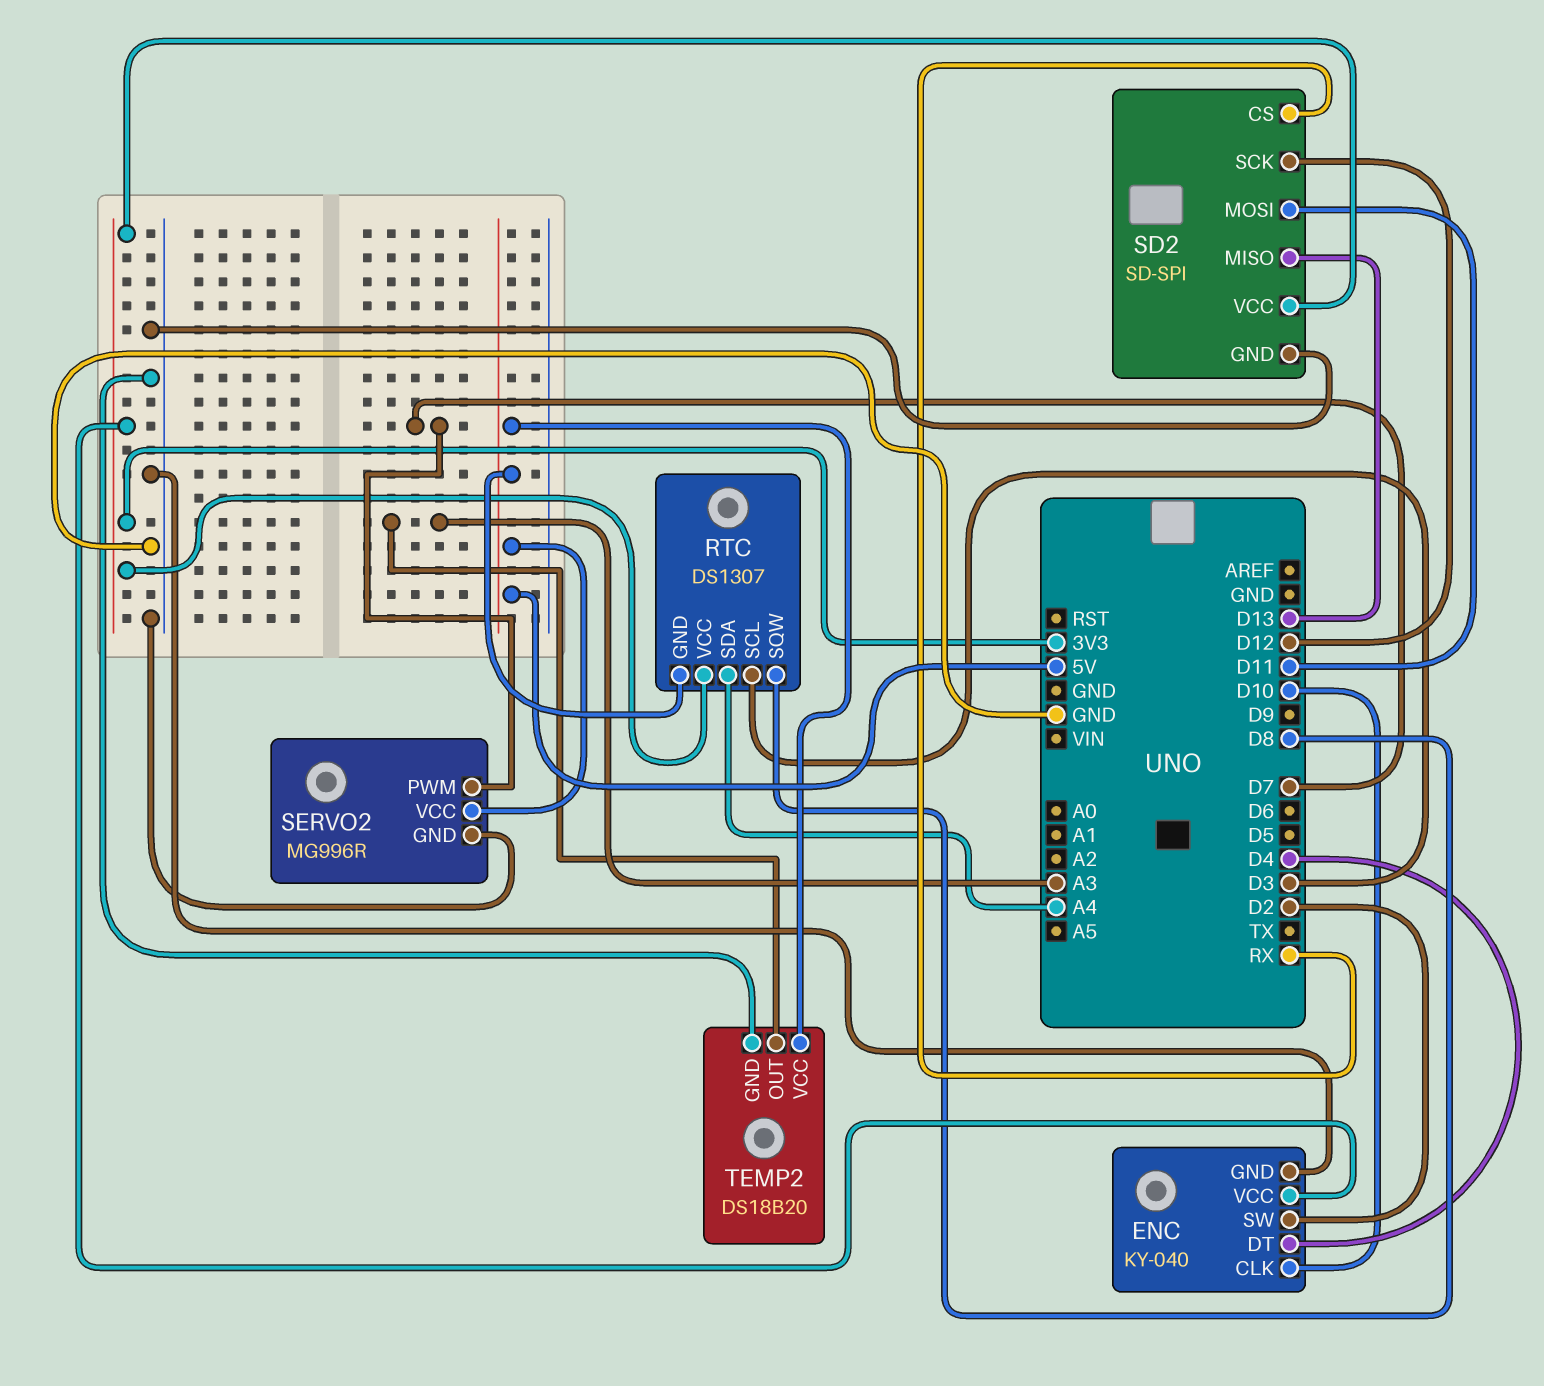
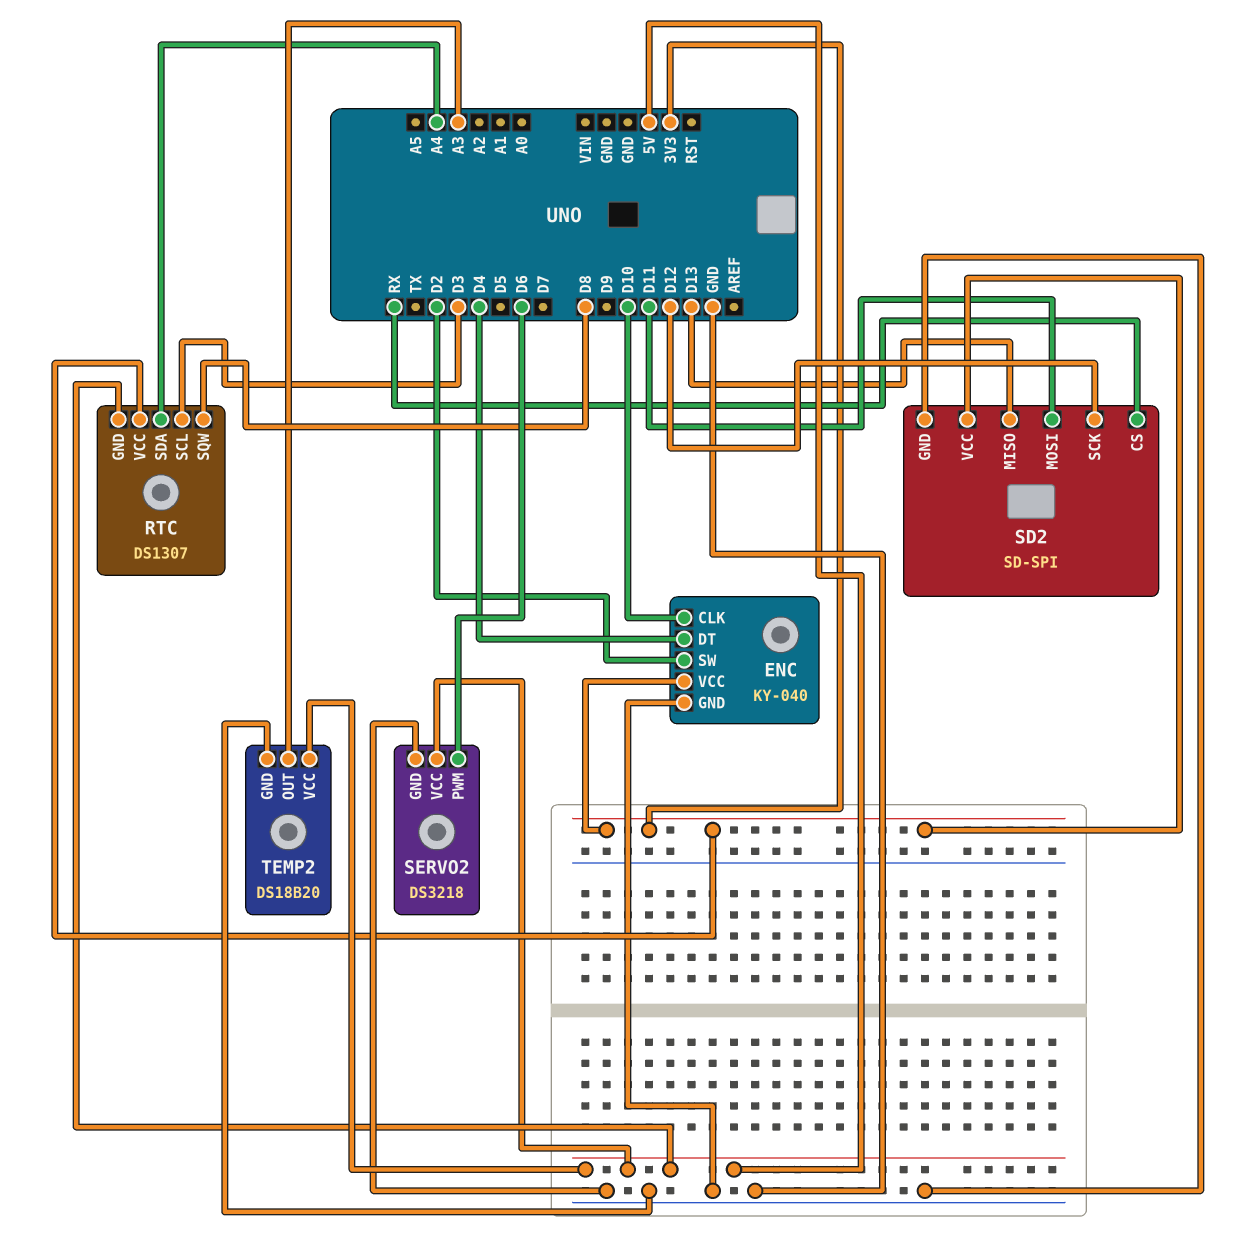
SERVO2: MG996R -> DS3218
SERVO2 pin PWM: D7 -> D6

